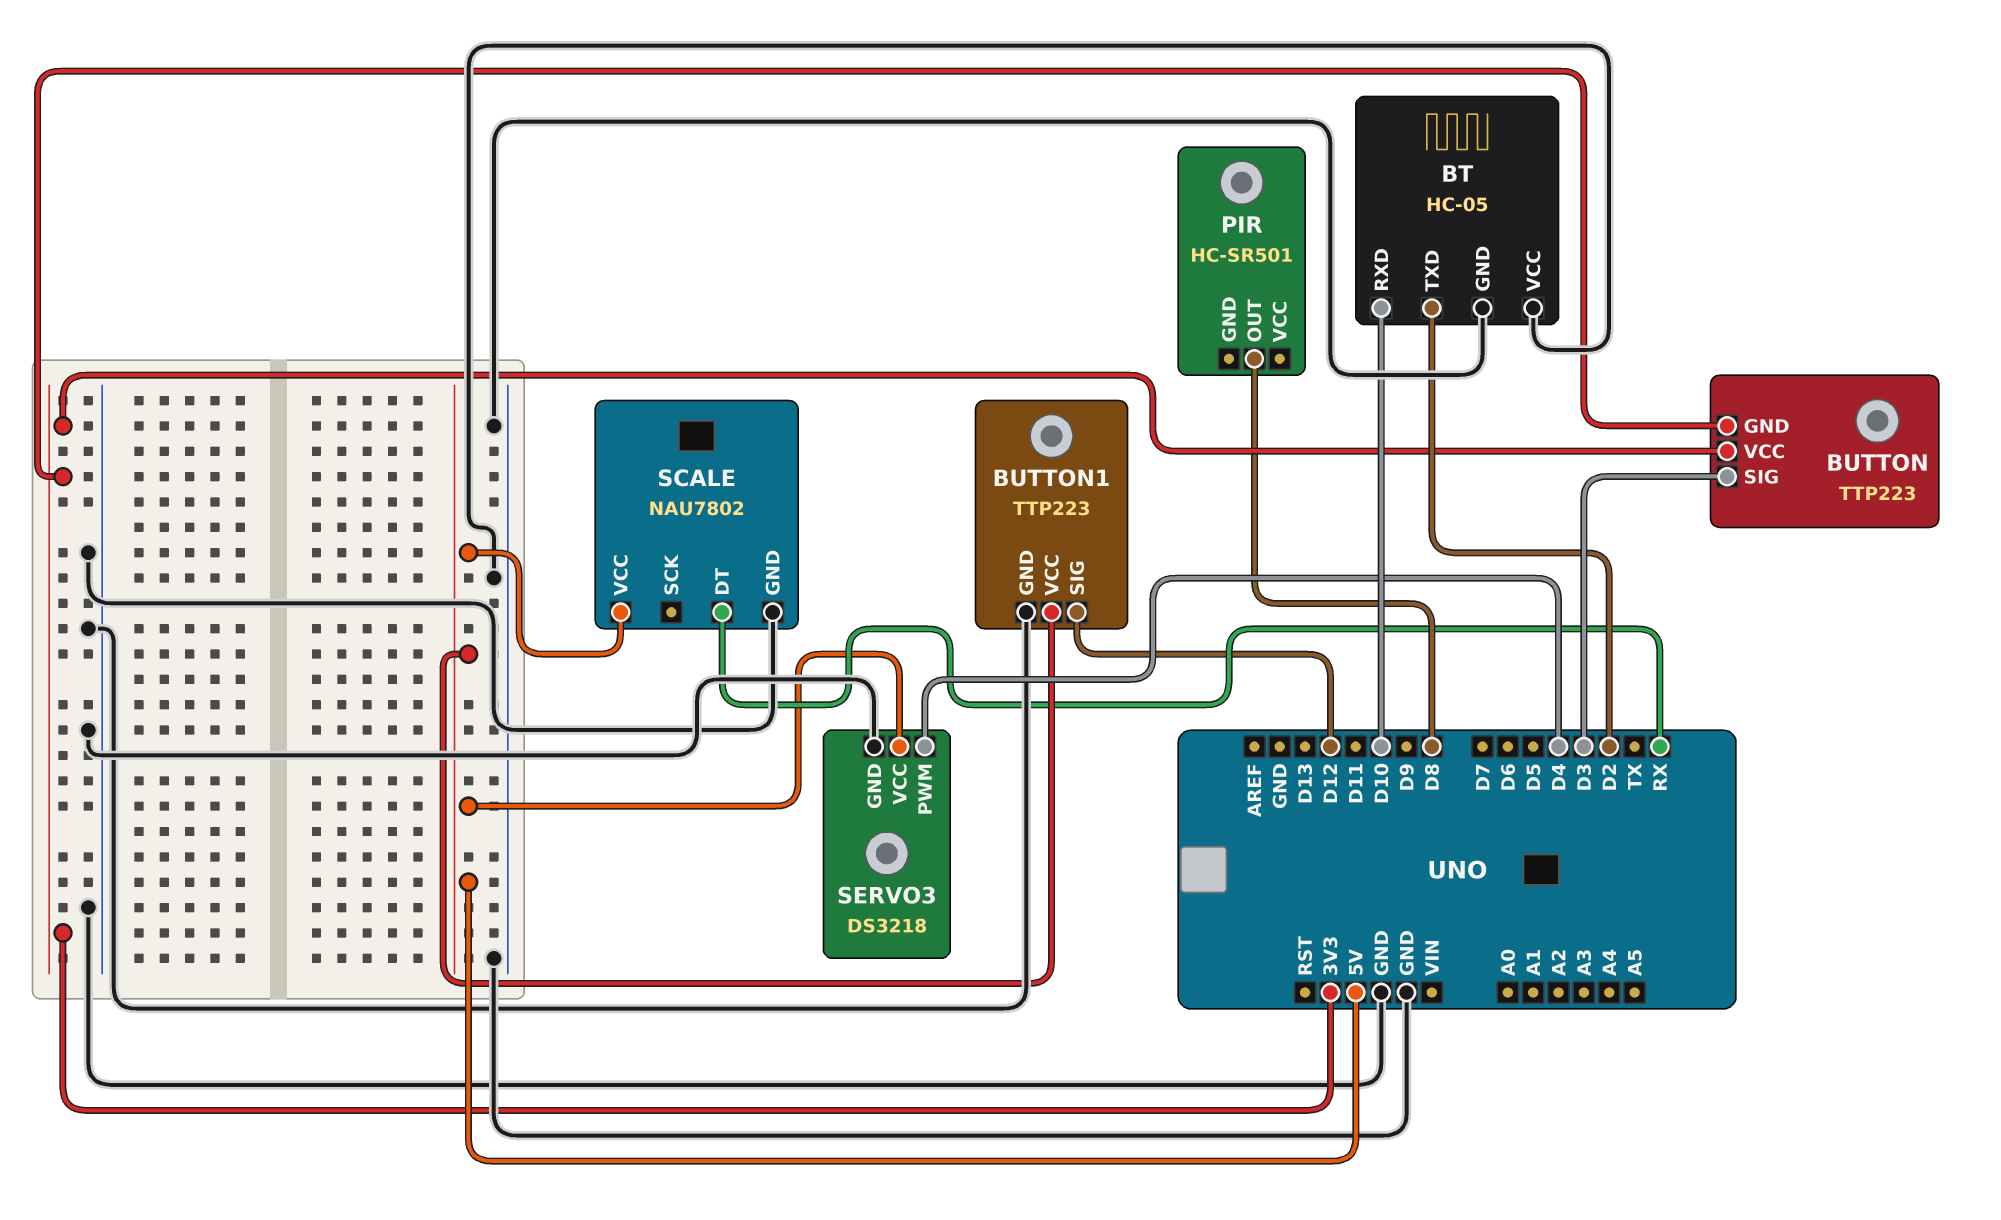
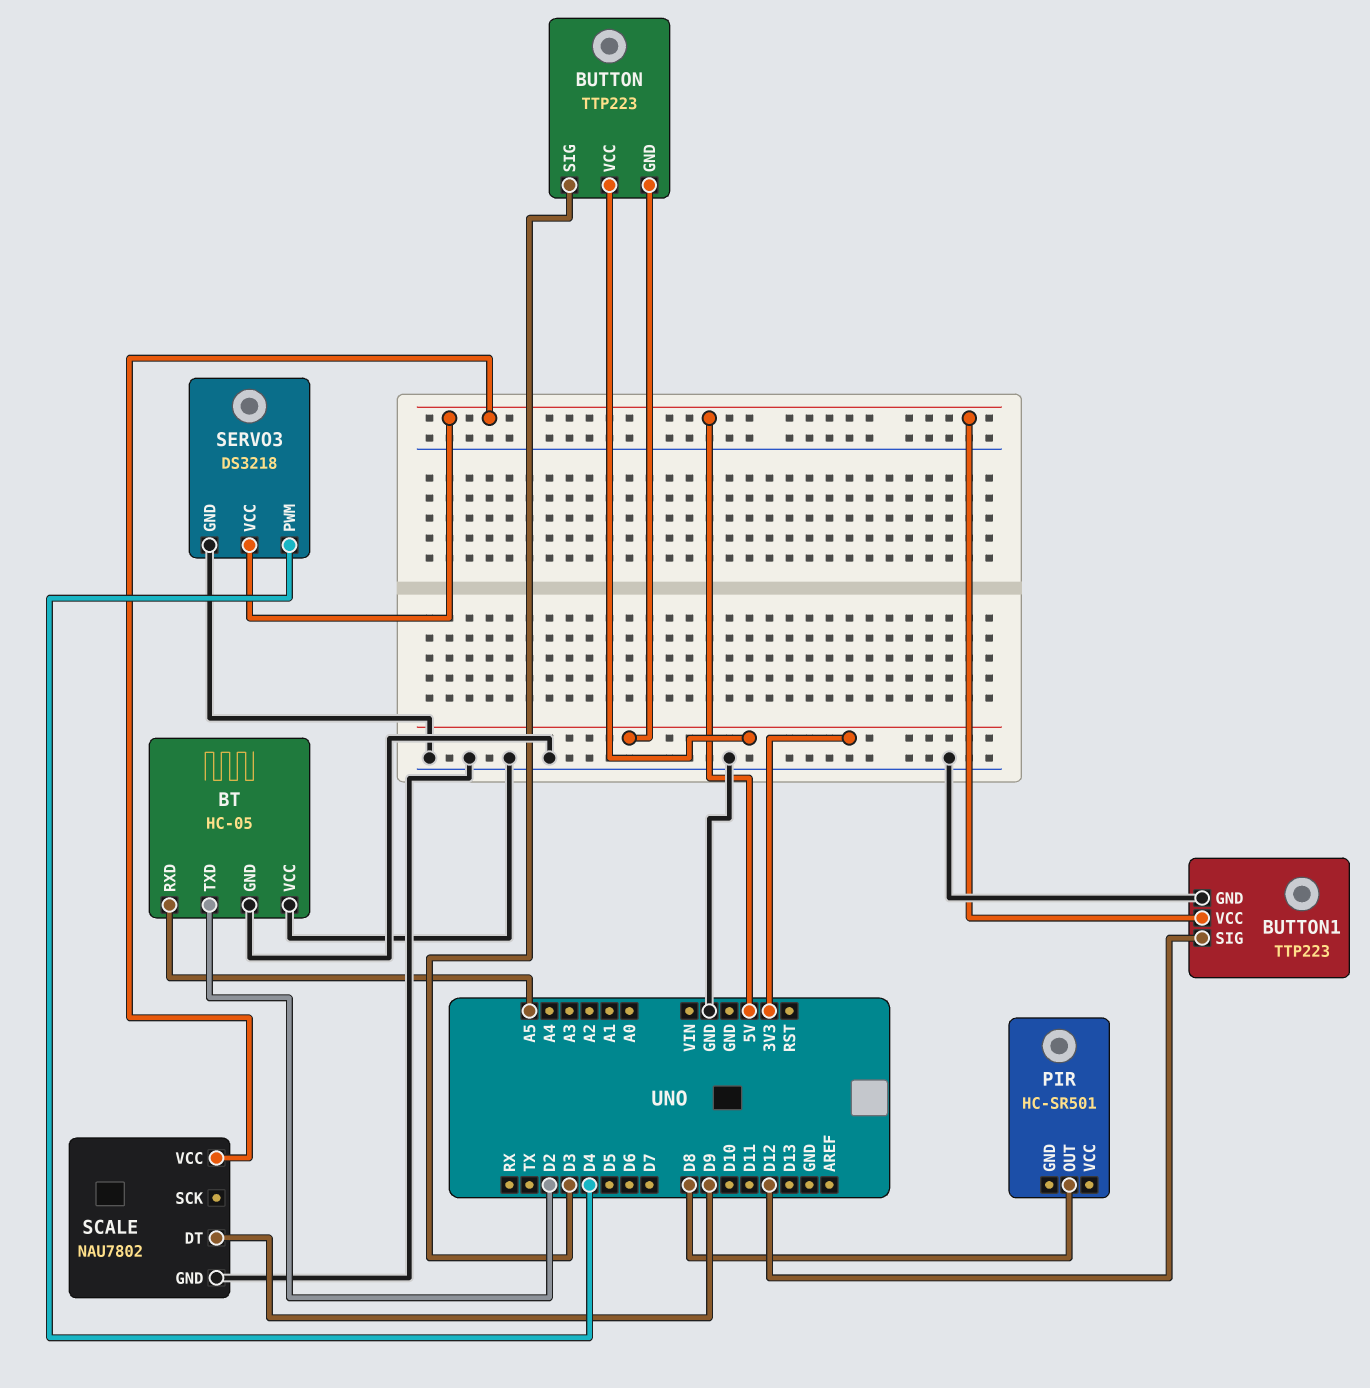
BT pin RXD: D10 -> A5
SCALE pin DT: RX -> D9

